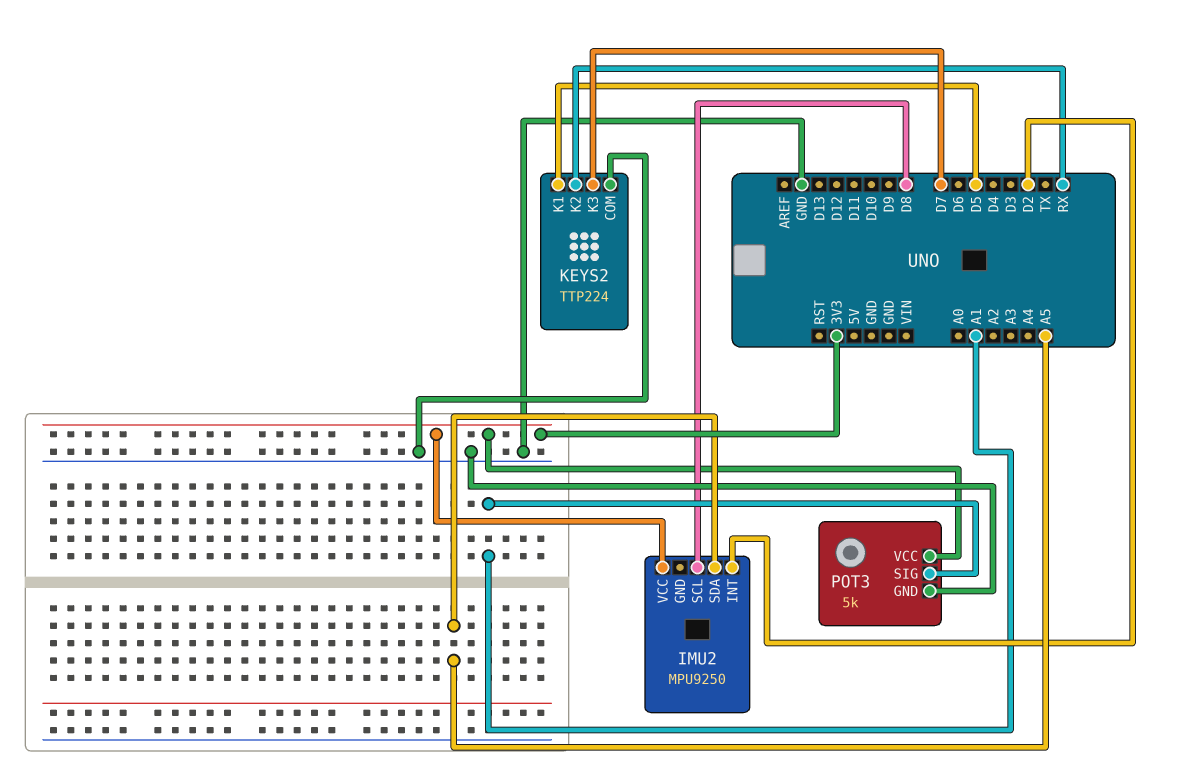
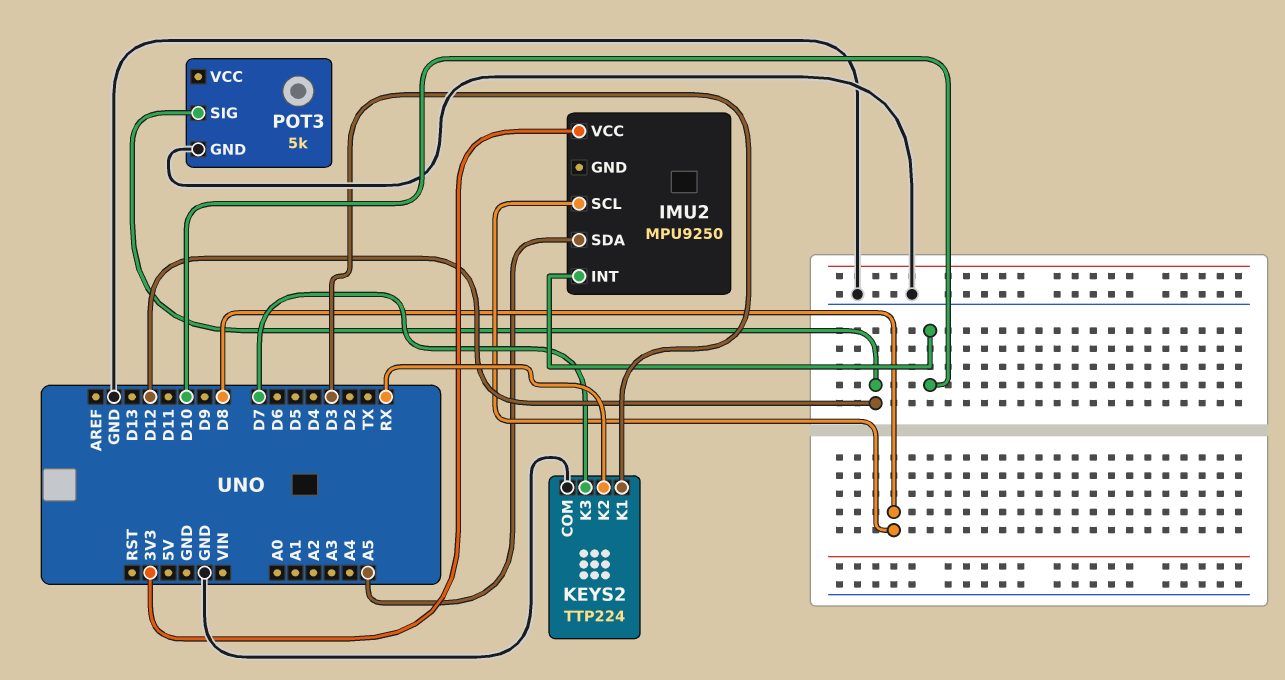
IMU2 pin INT: D2 -> D10
KEYS2 pin K1: D5 -> D3
POT3 pin SIG: A1 -> D12
POT3 pin VCC: 3V3 -> none

